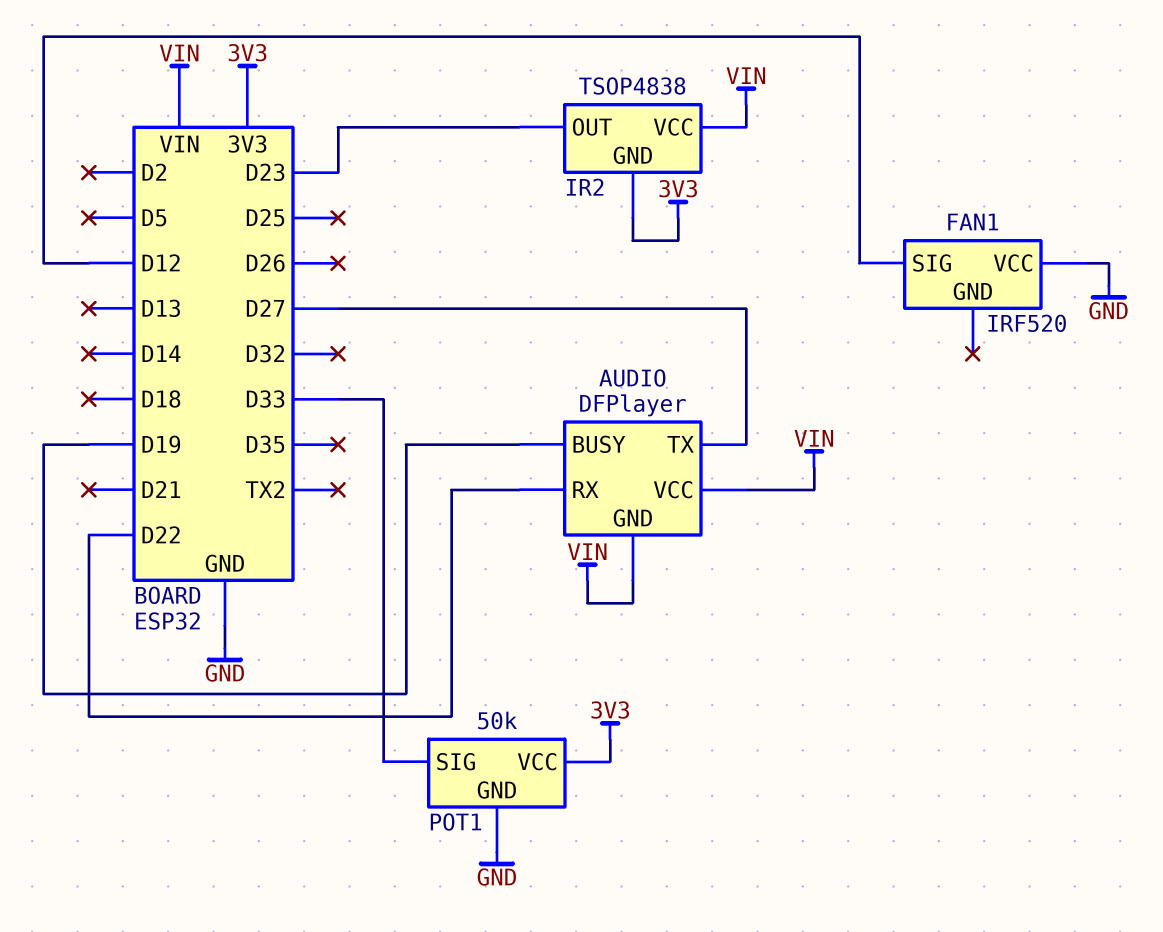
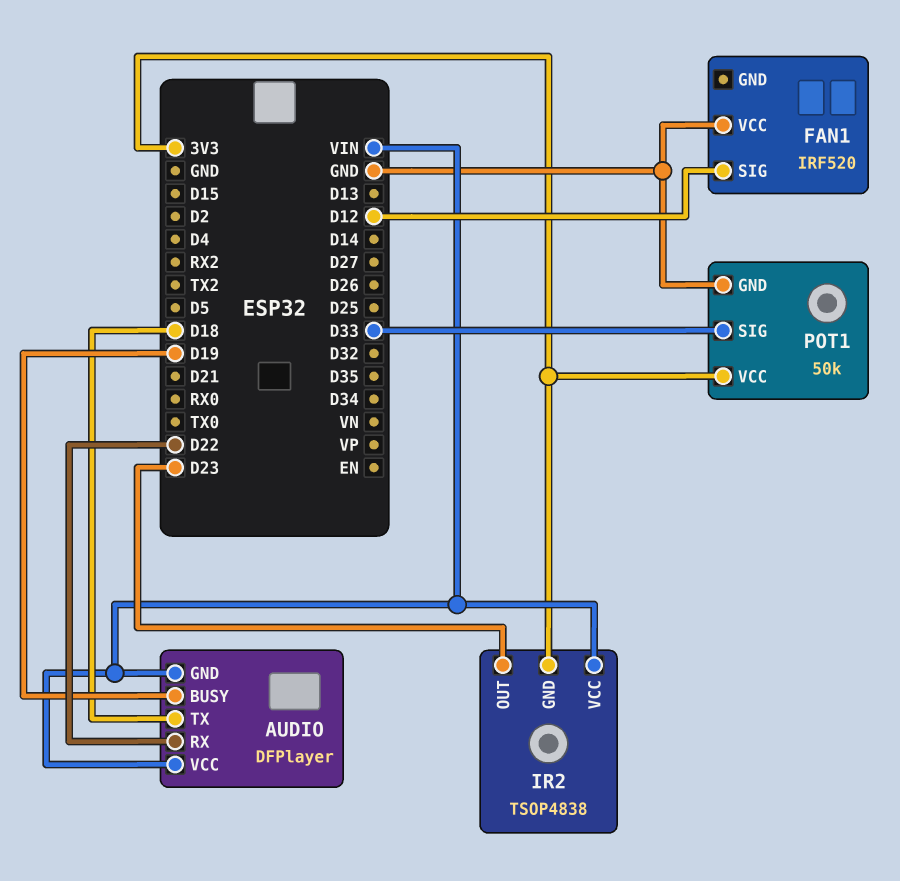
AUDIO pin TX: D27 -> D18

